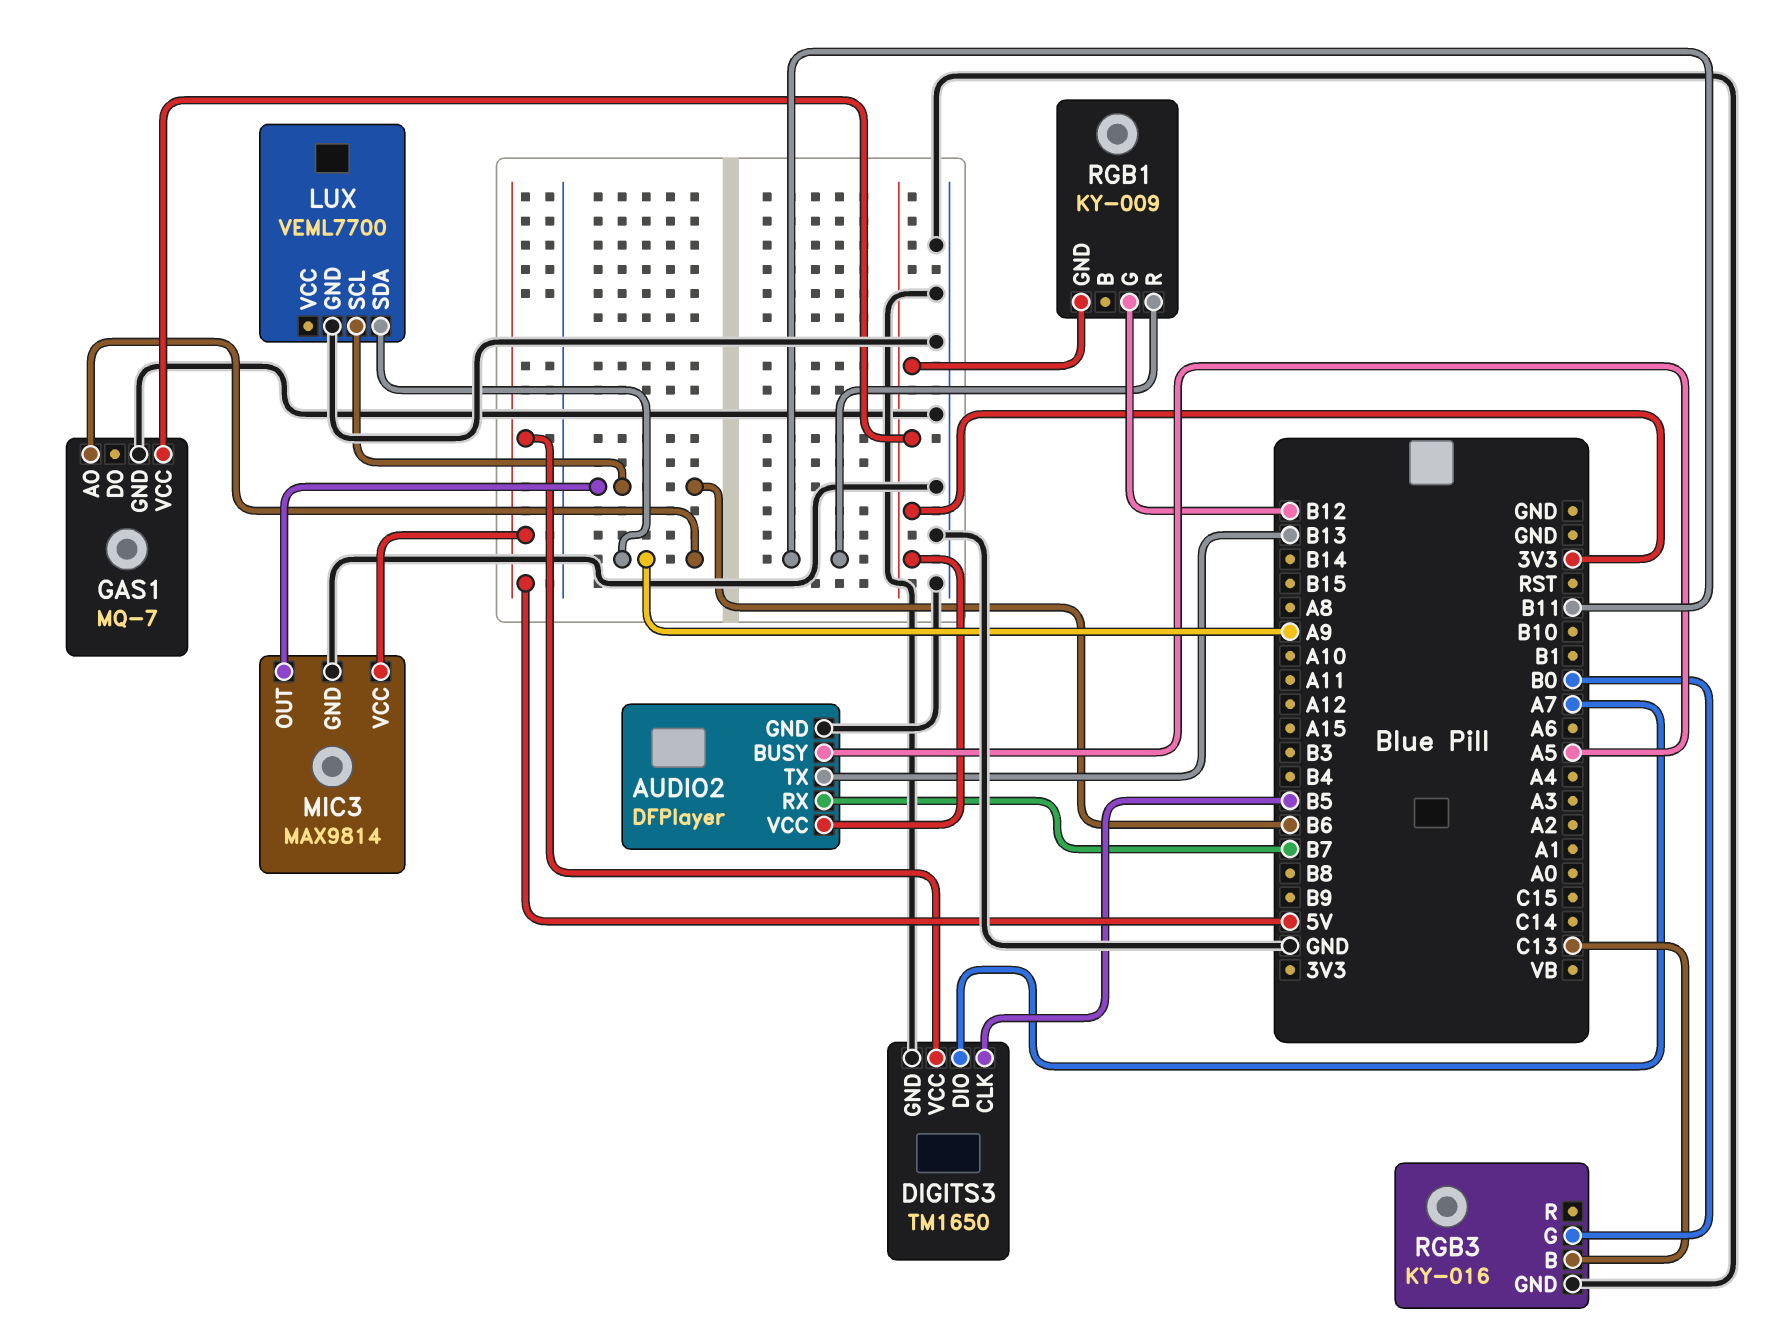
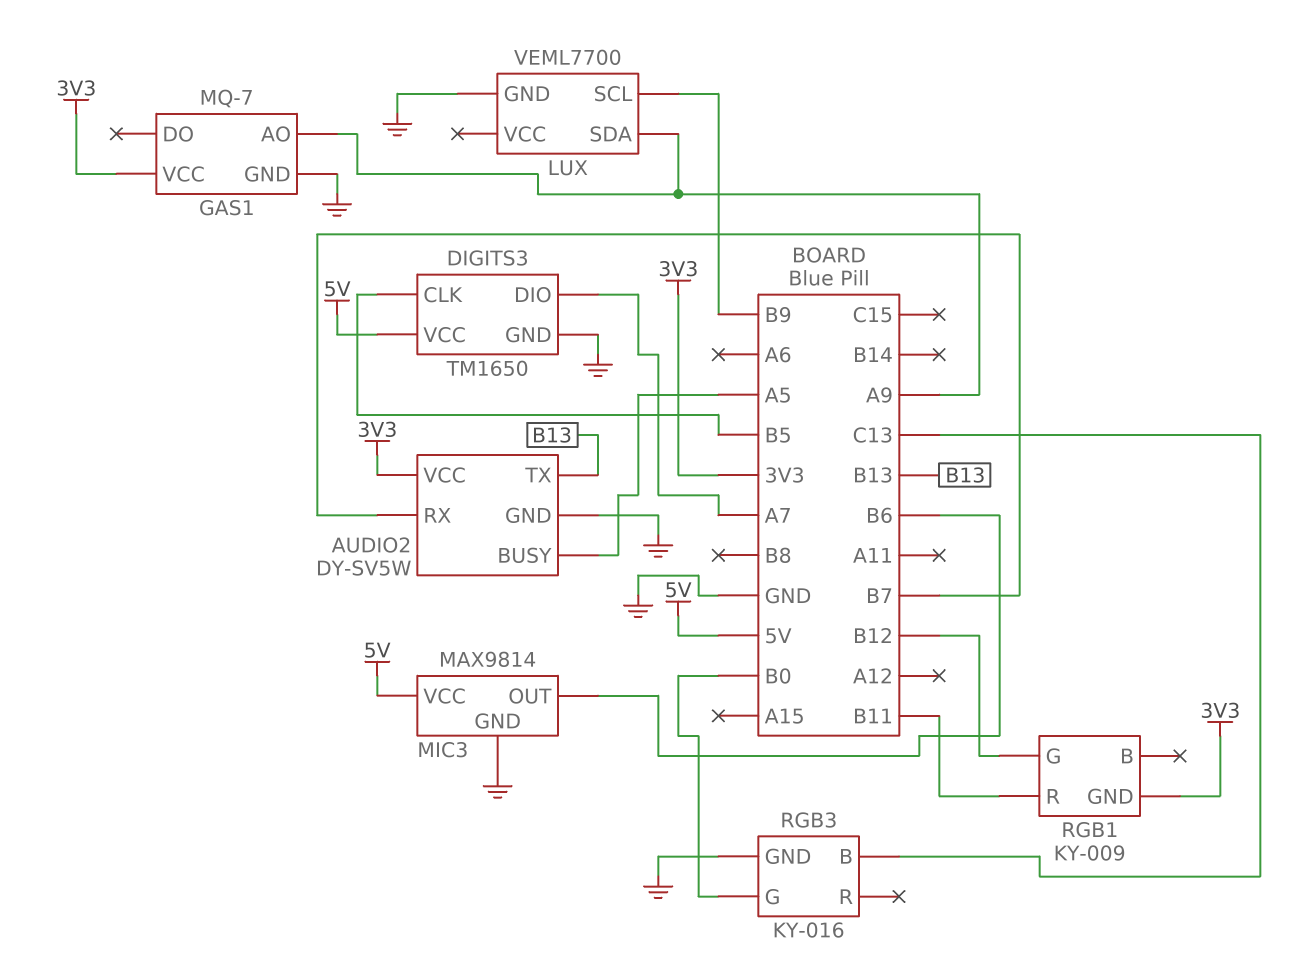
AUDIO2: DFPlayer -> DY-SV5W
LUX pin SCL: B6 -> B9

